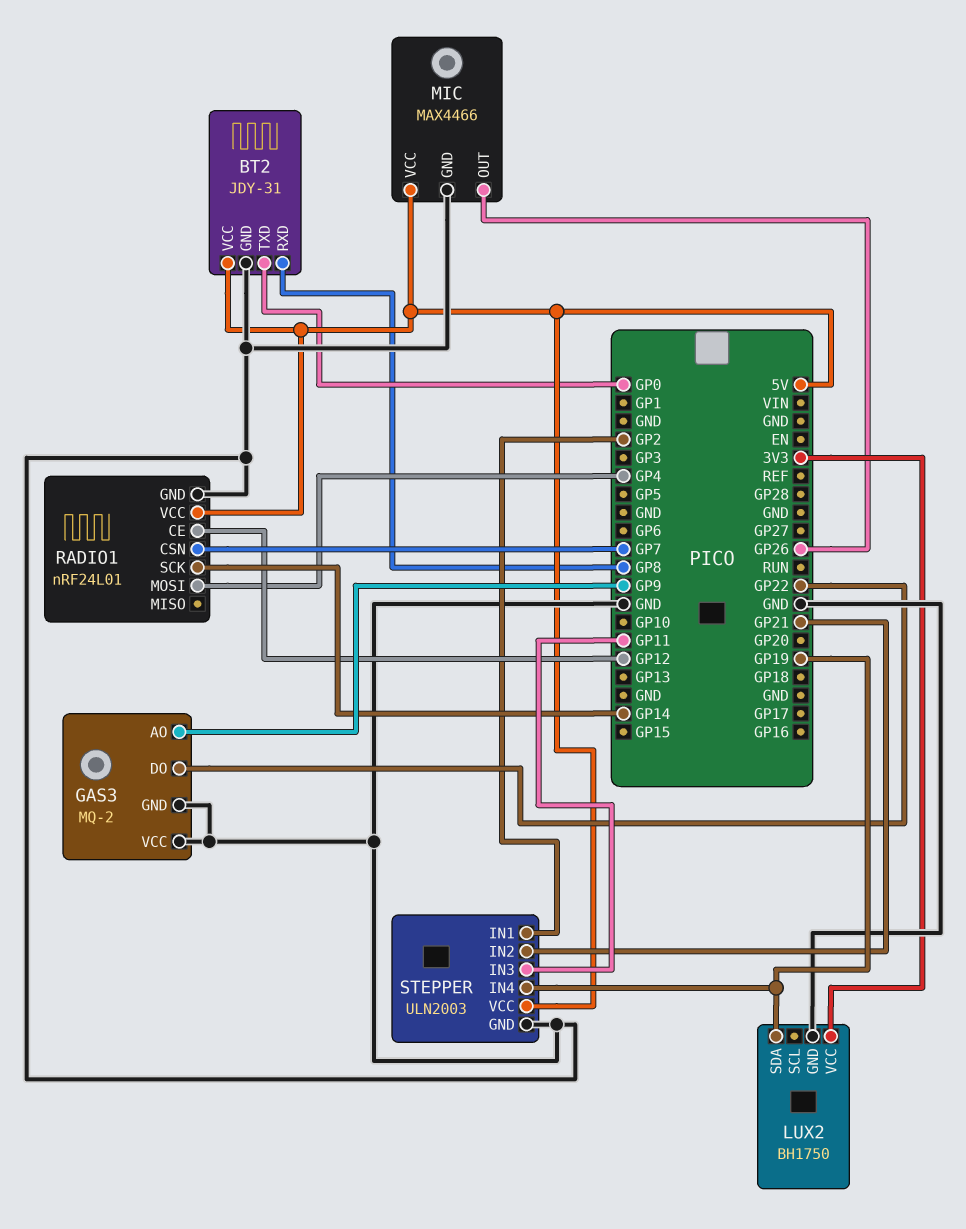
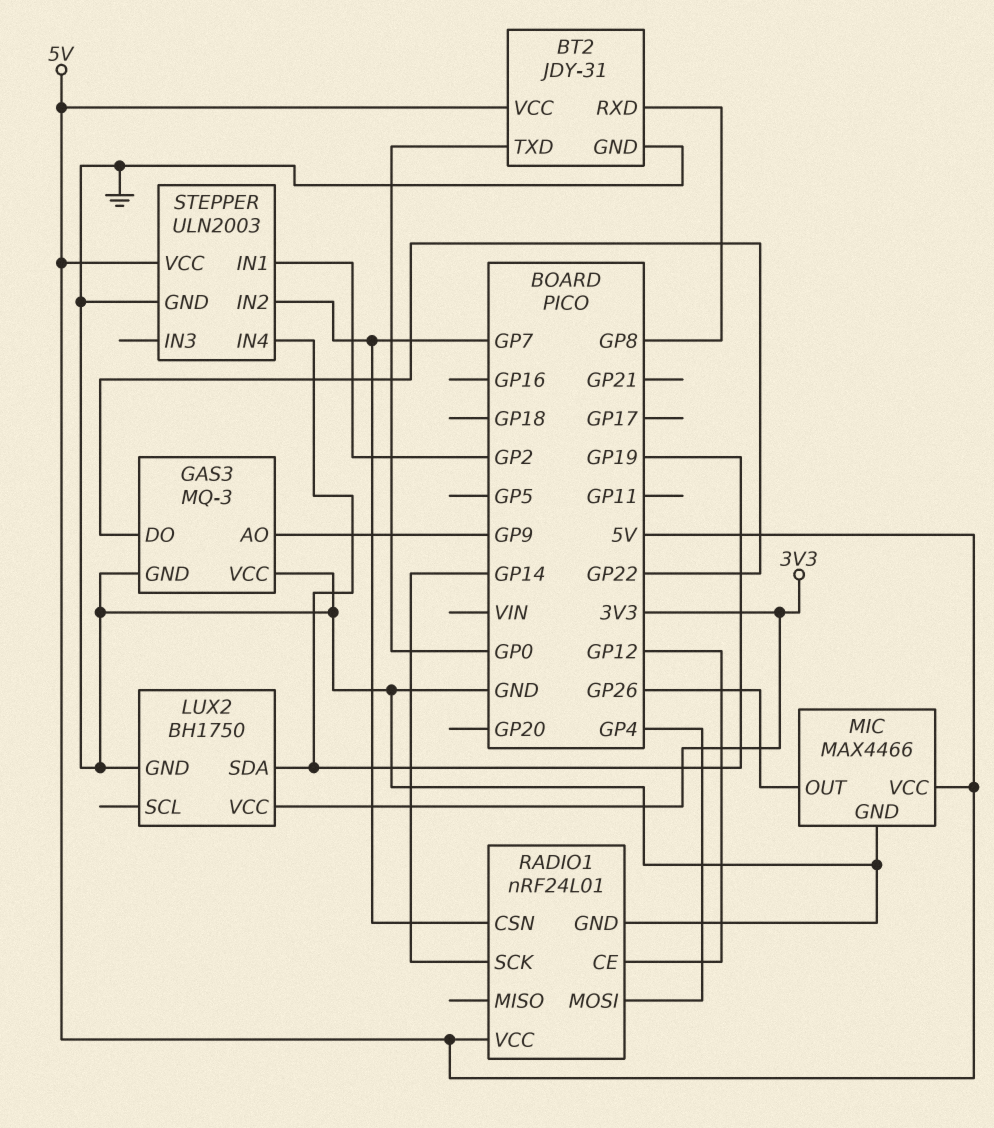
GAS3: MQ-2 -> MQ-3
STEPPER pin IN2: GP21 -> GP7
STEPPER pin IN3: GP11 -> none

